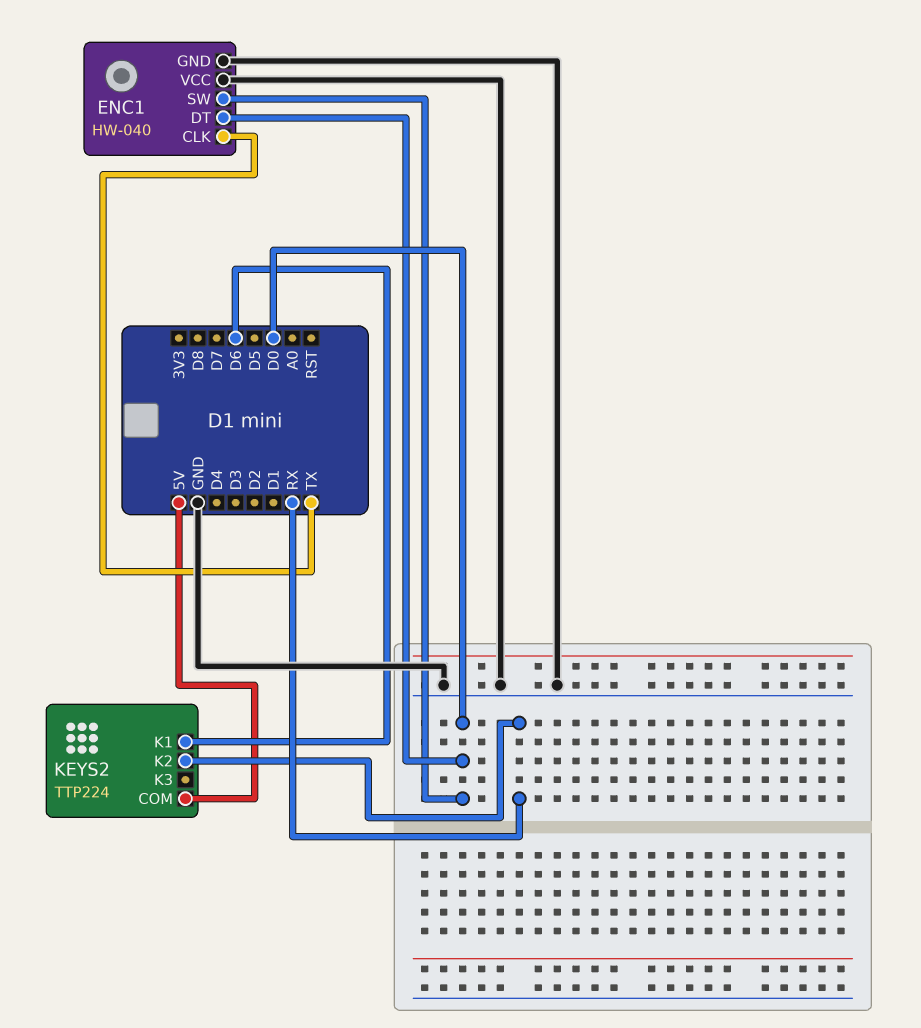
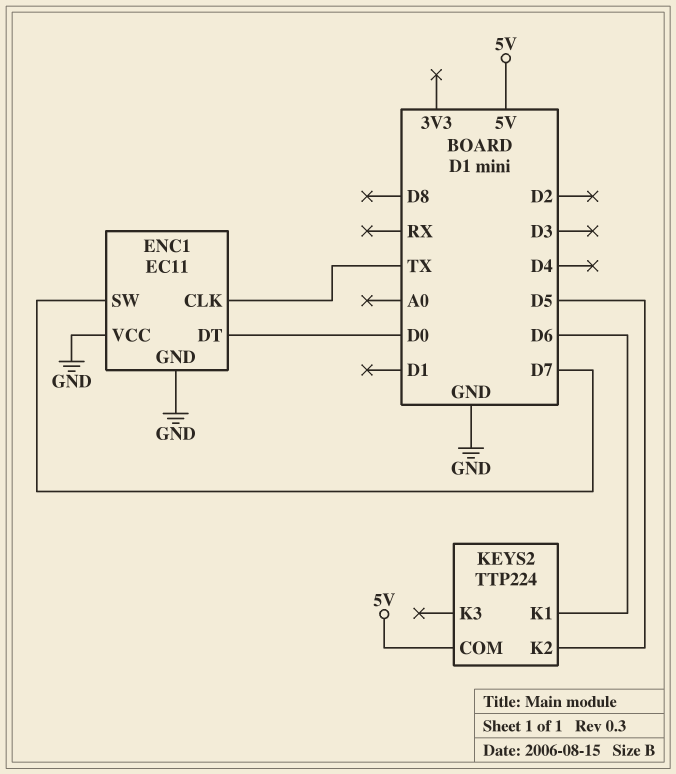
ENC1: HW-040 -> EC11
ENC1 pin SW: D0 -> D7
KEYS2 pin K2: RX -> D5

